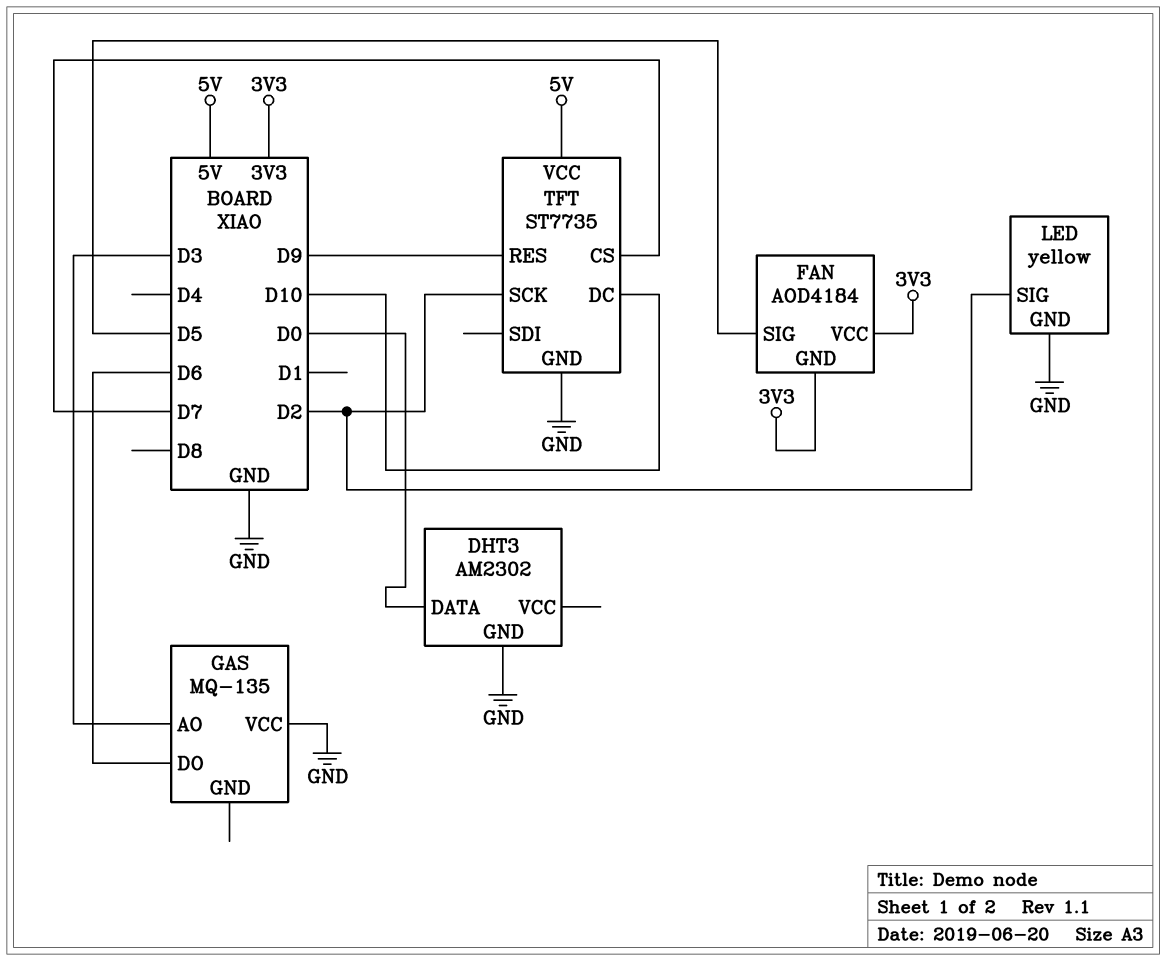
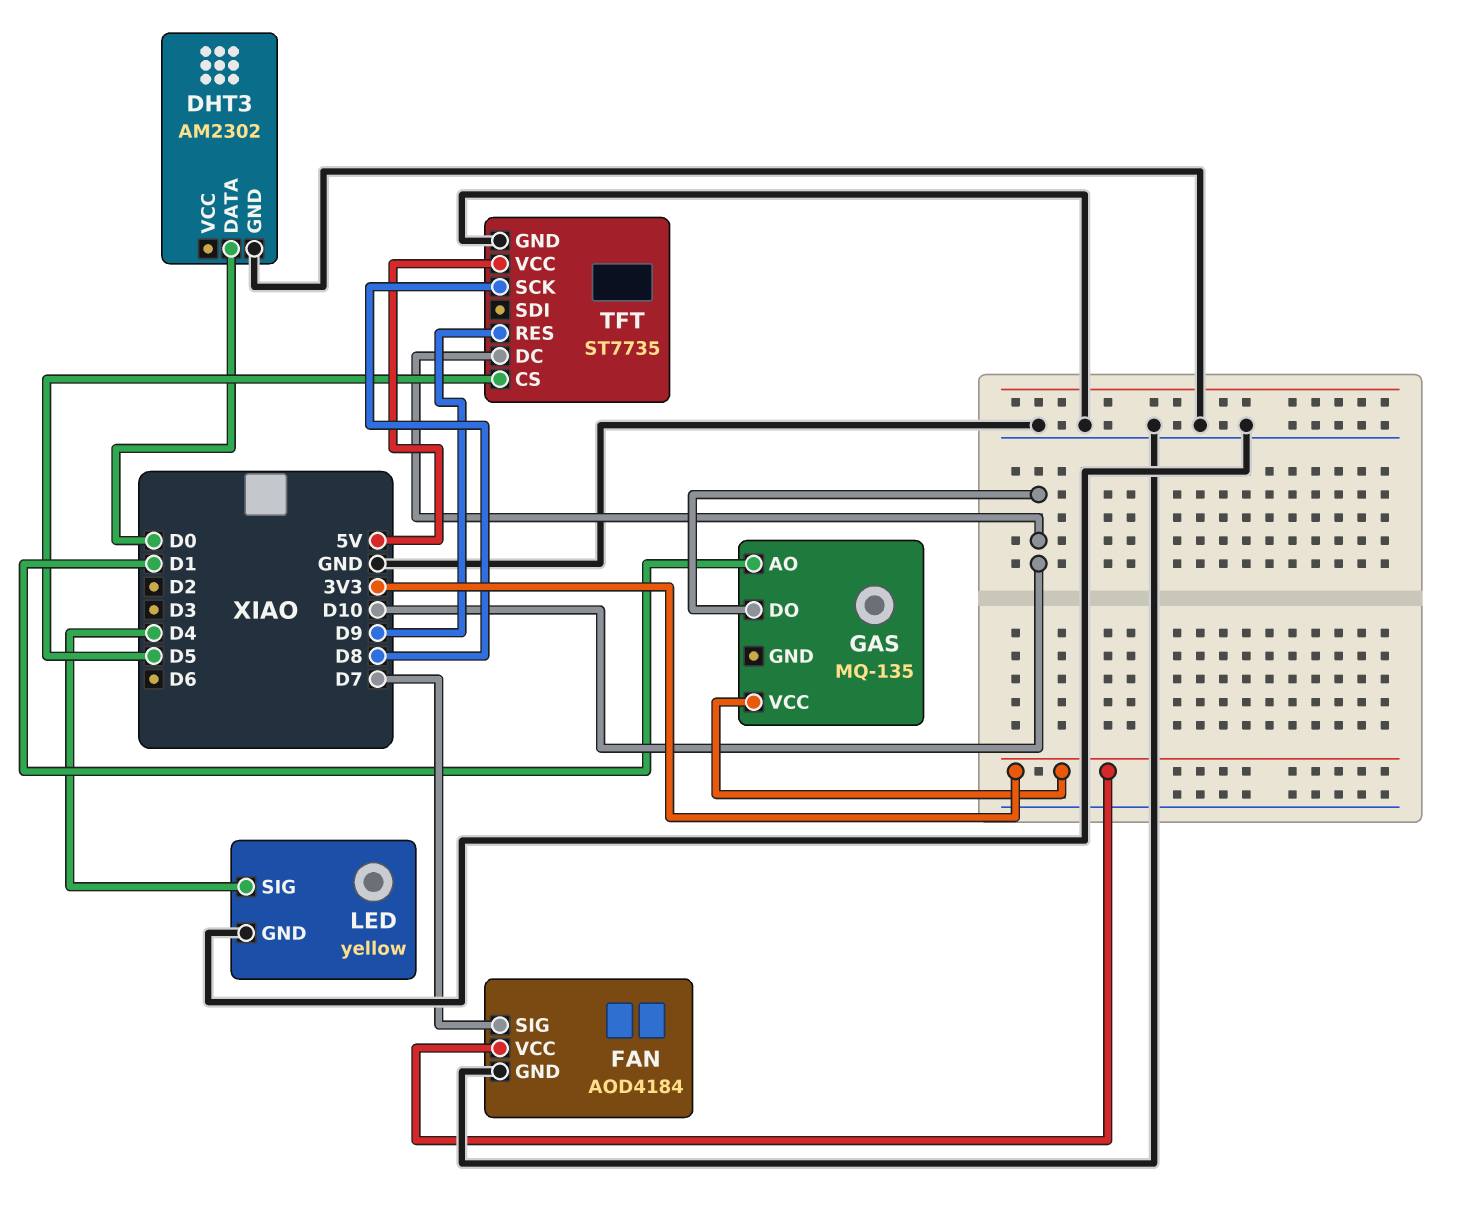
FAN pin GND: 3V3 -> GND
FAN pin SIG: D5 -> D7
GAS pin AO: D3 -> D1
GAS pin DO: D6 -> D10
GAS pin VCC: GND -> 3V3
LED pin SIG: D2 -> D4
TFT pin CS: D7 -> D5
TFT pin SCK: D2 -> D8

